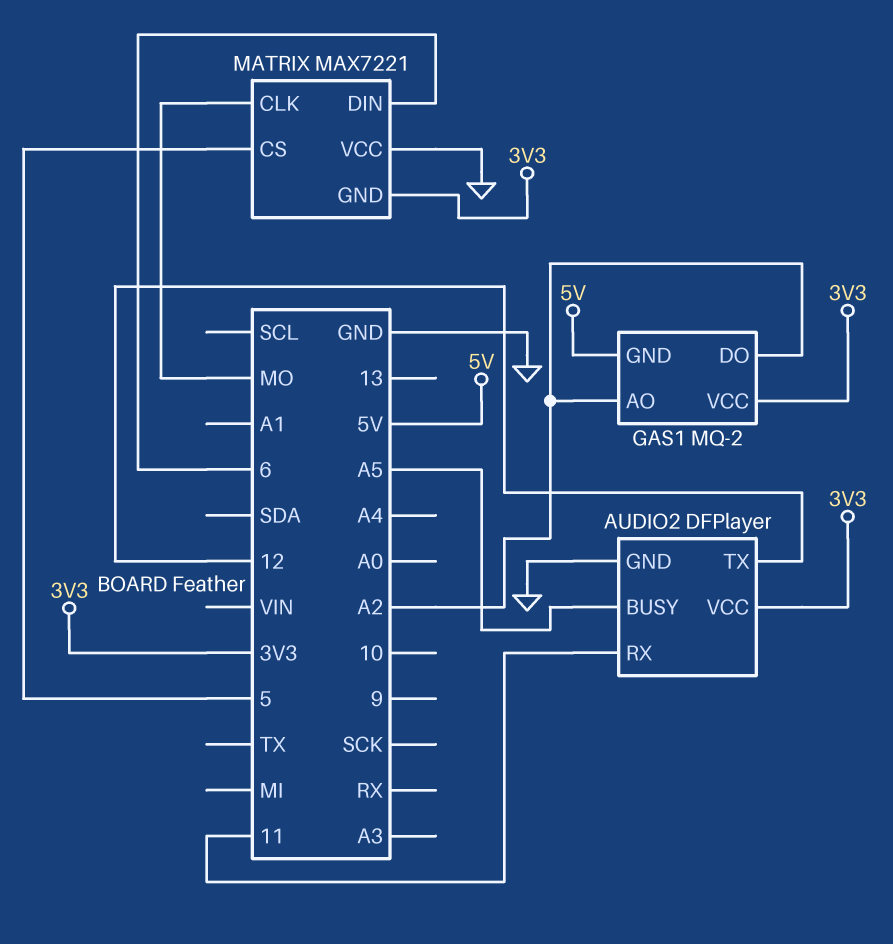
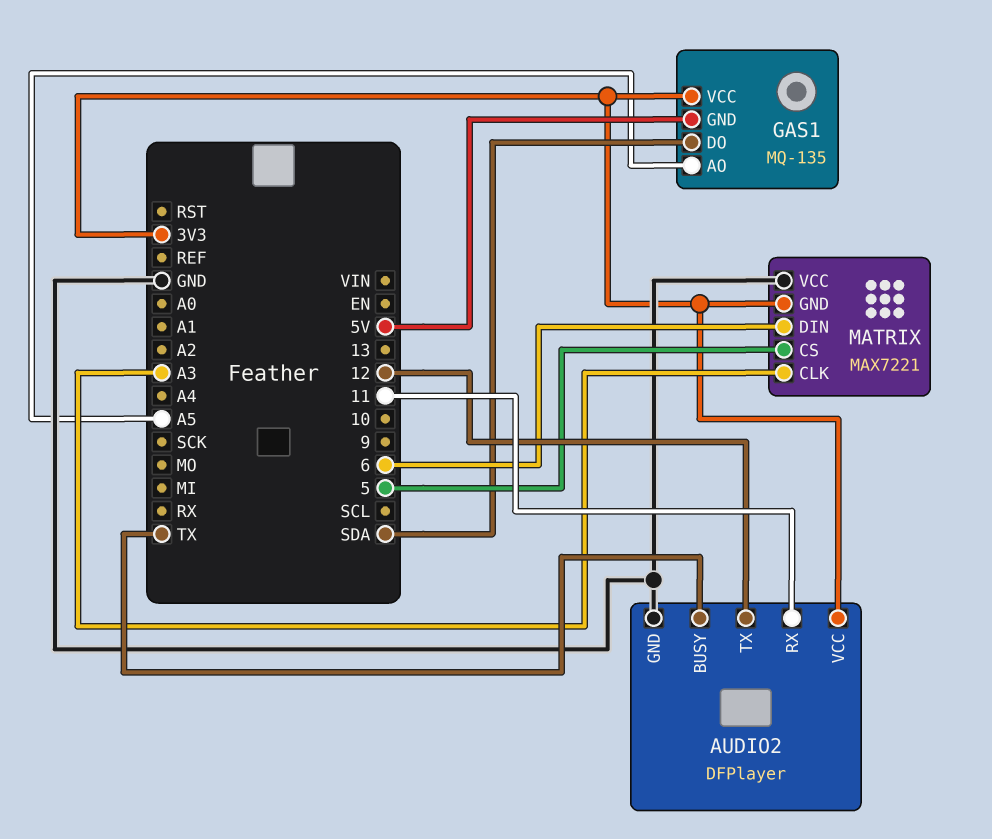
AUDIO2 pin BUSY: A5 -> TX
GAS1: MQ-2 -> MQ-135
GAS1 pin AO: A2 -> A5
GAS1 pin DO: A2 -> SDA
MATRIX pin CLK: MO -> A3

